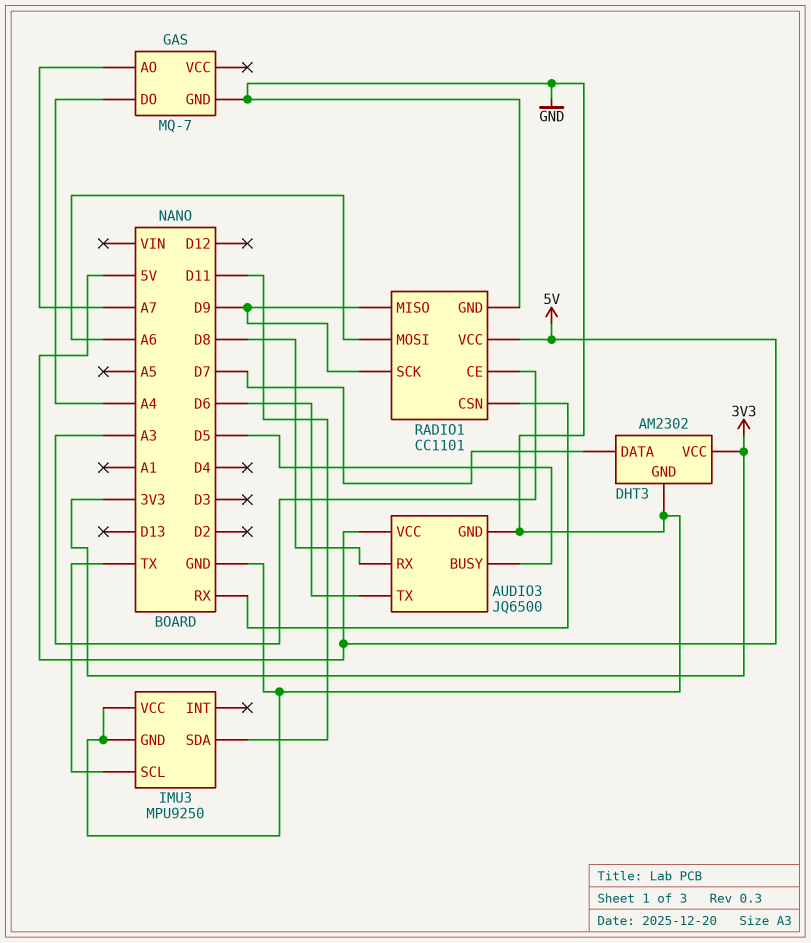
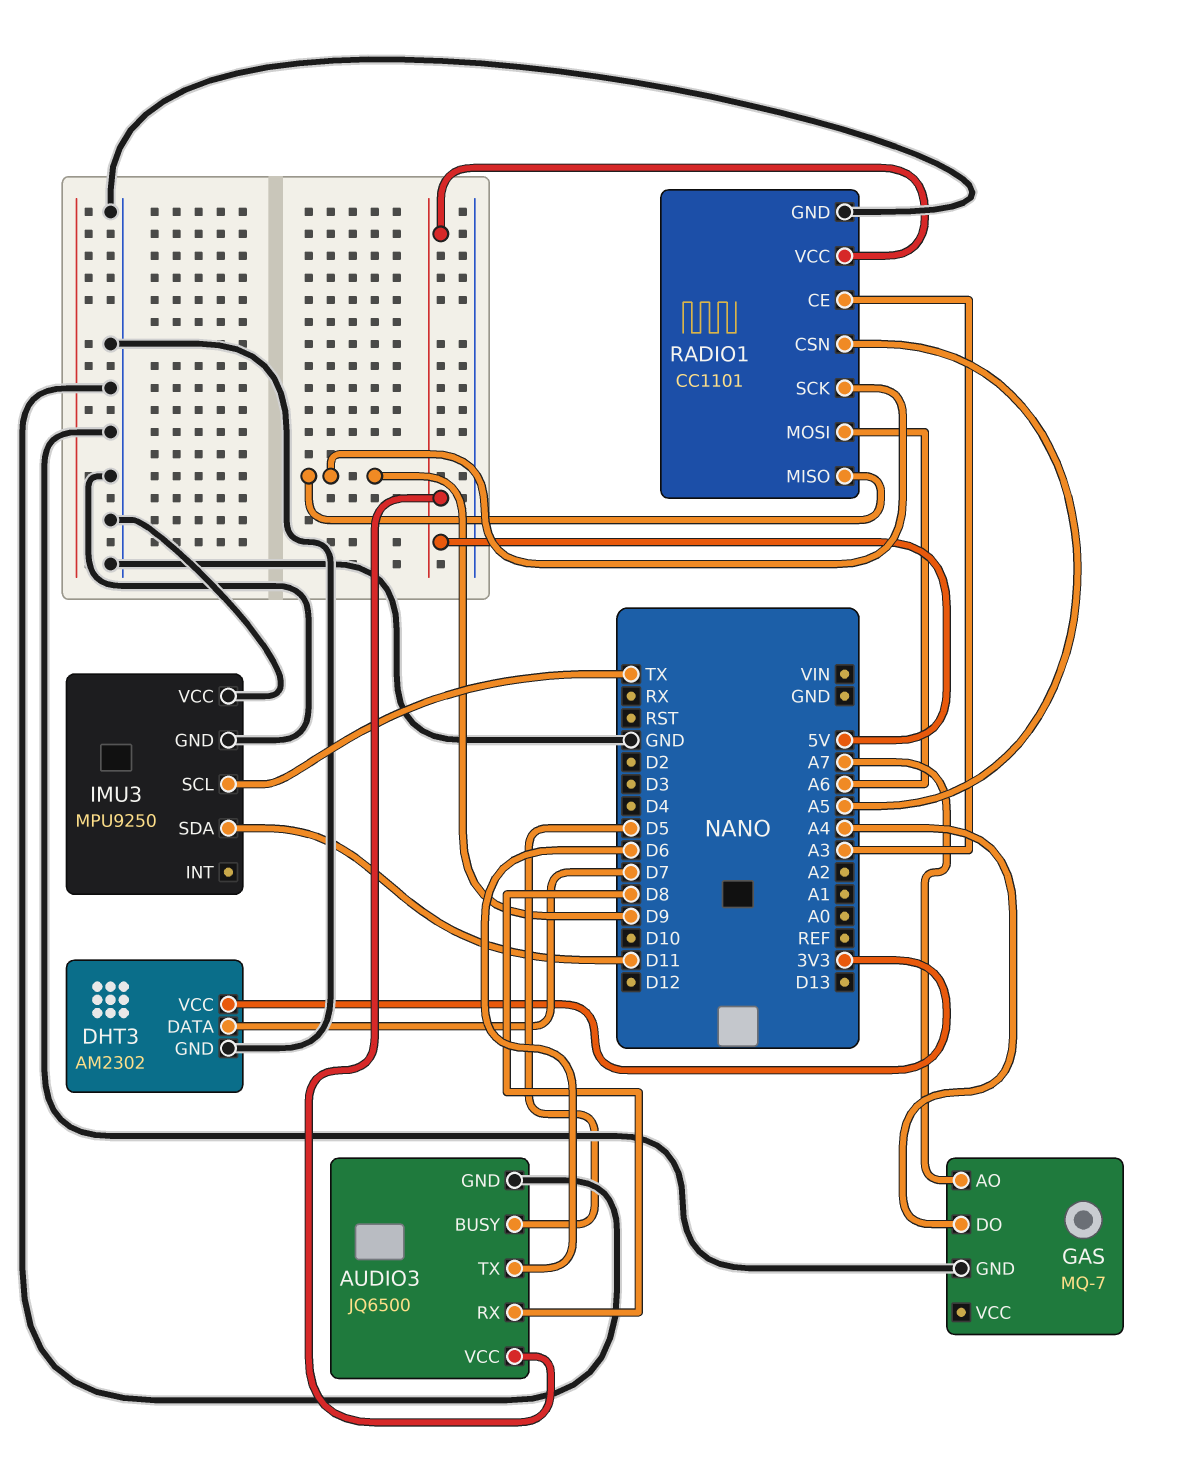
RADIO1 pin CSN: RX -> A5

